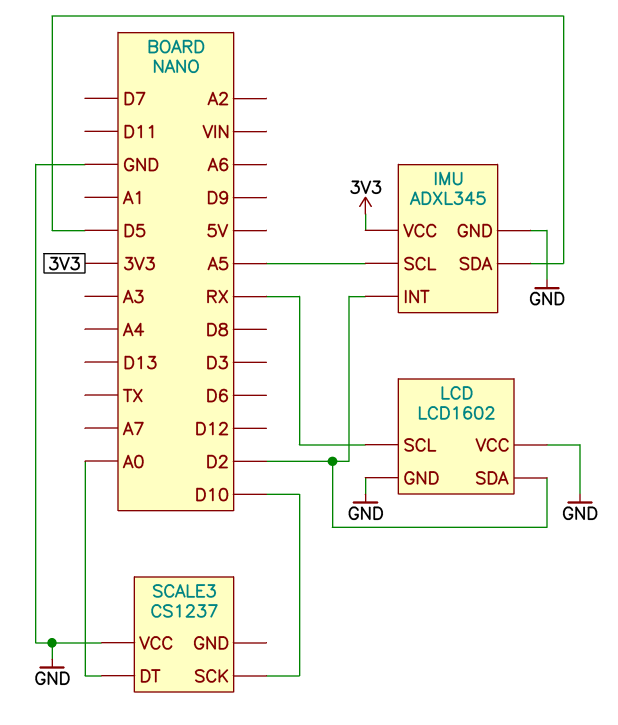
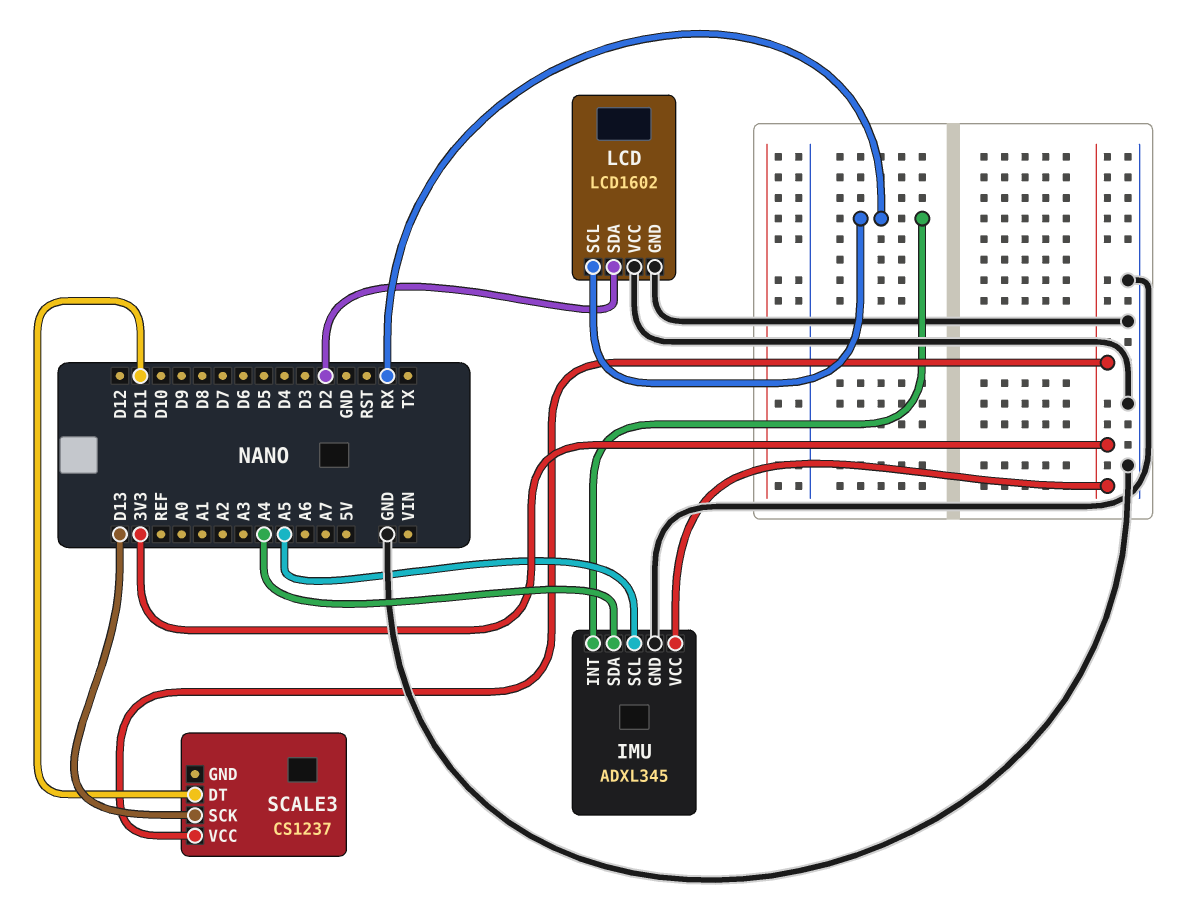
IMU pin INT: D2 -> RX
IMU pin SDA: D5 -> A4
SCALE3 pin DT: A0 -> D11
SCALE3 pin SCK: D10 -> D13
SCALE3 pin VCC: GND -> 3V3

